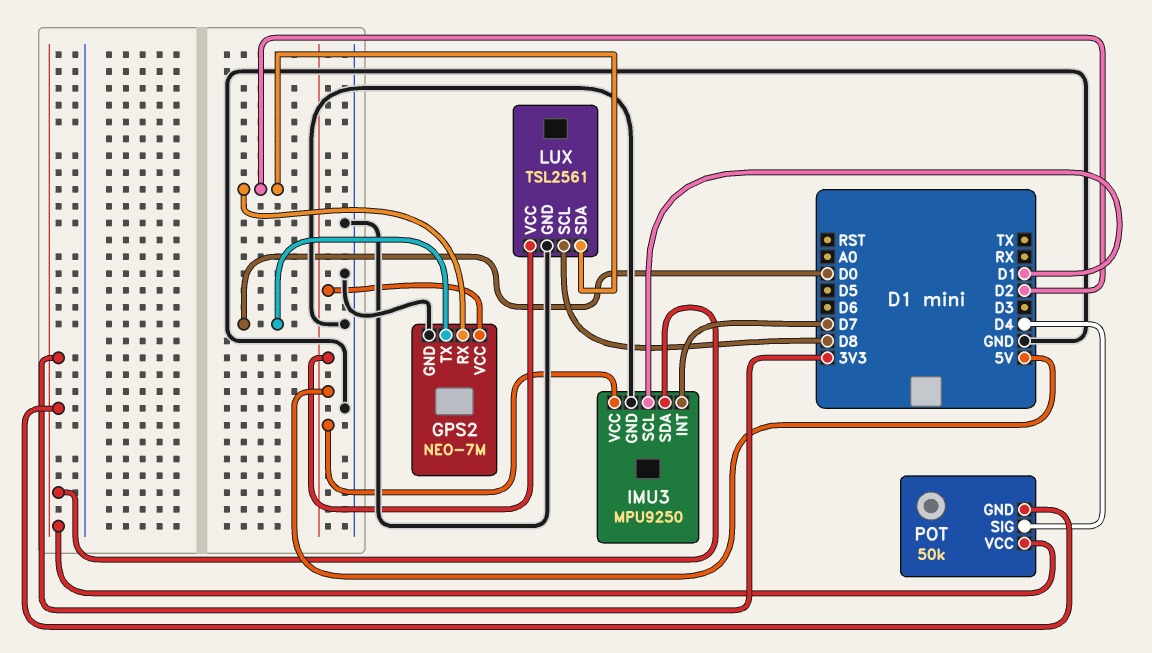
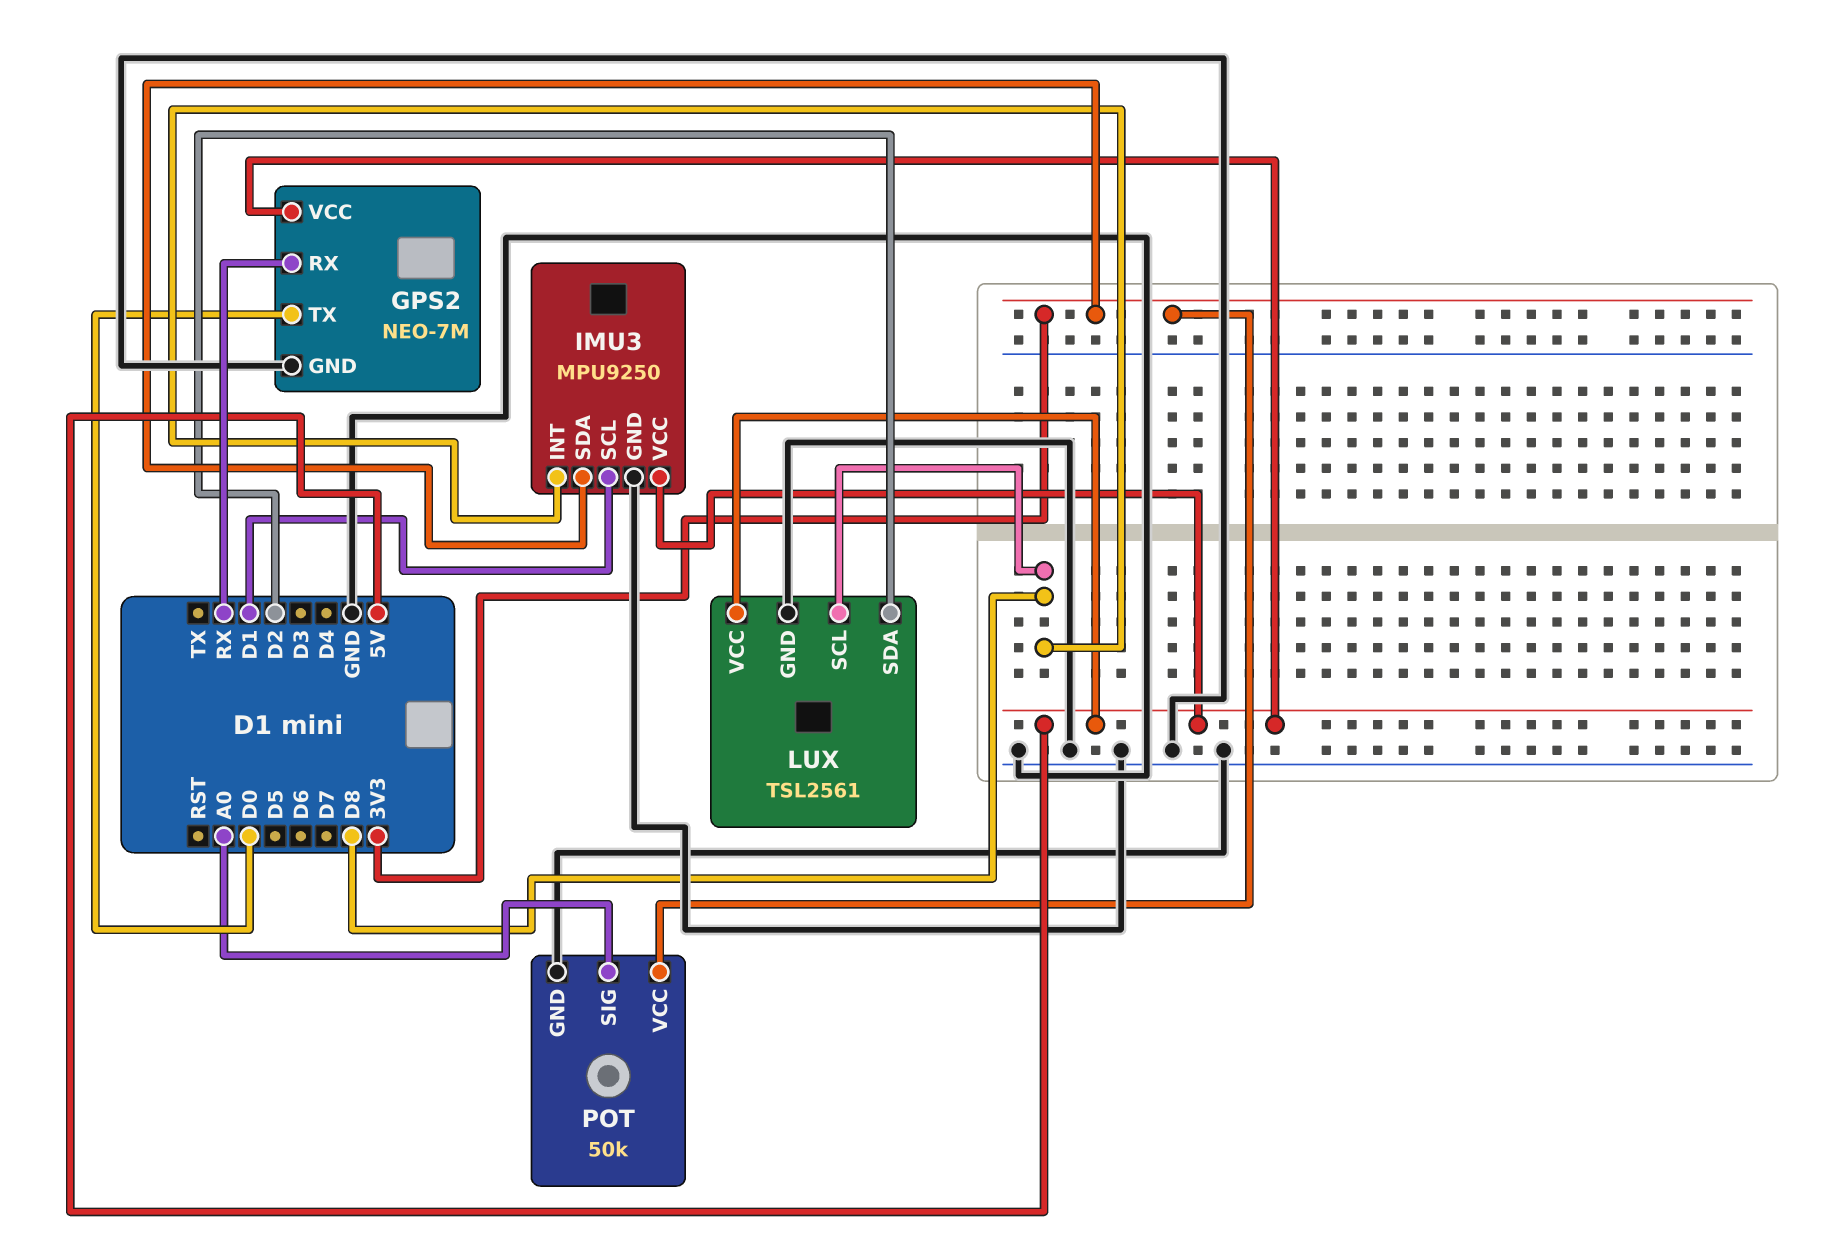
GPS2 pin RX: D2 -> RX
IMU3 pin INT: D7 -> D8
POT pin GND: 3V3 -> GND
POT pin SIG: D4 -> A0

